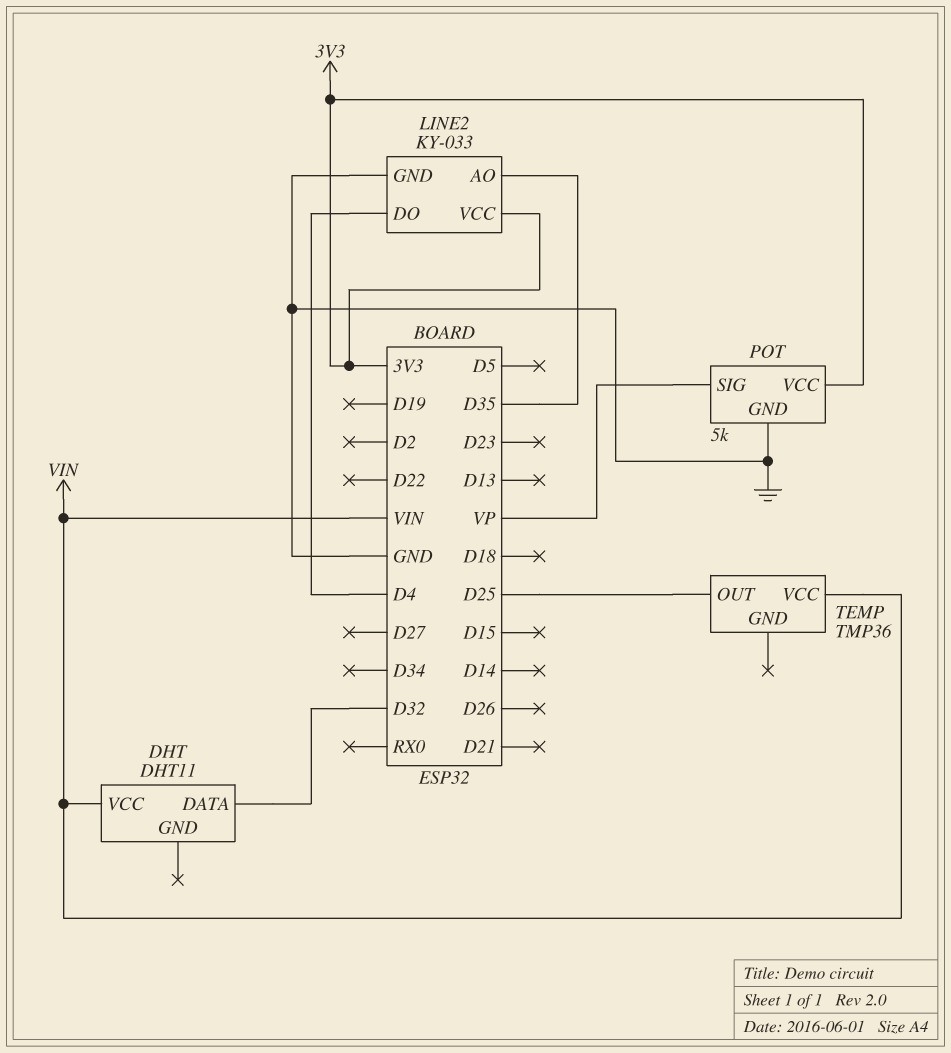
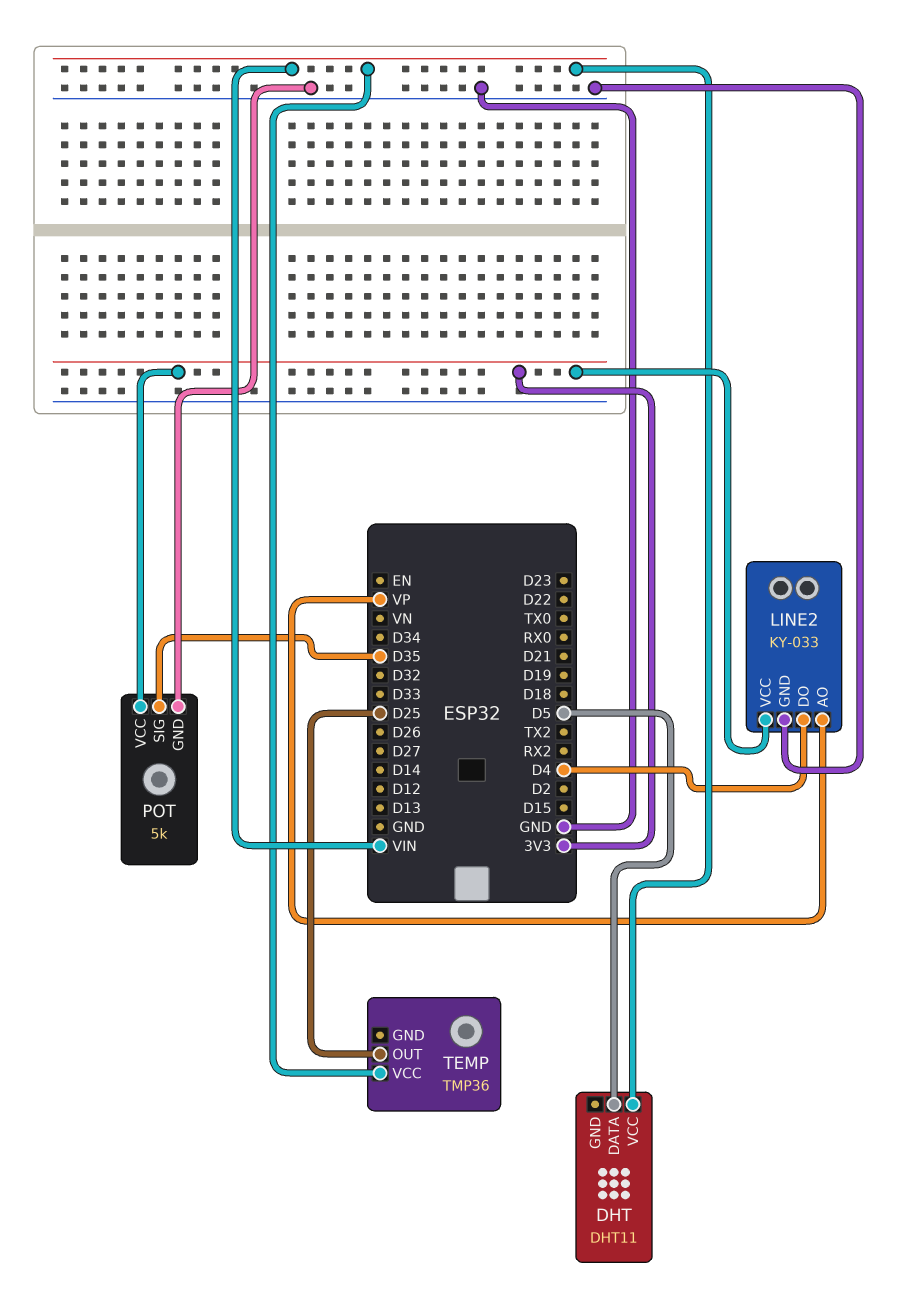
DHT pin DATA: D32 -> D5
LINE2 pin AO: D35 -> VP
POT pin SIG: VP -> D35

